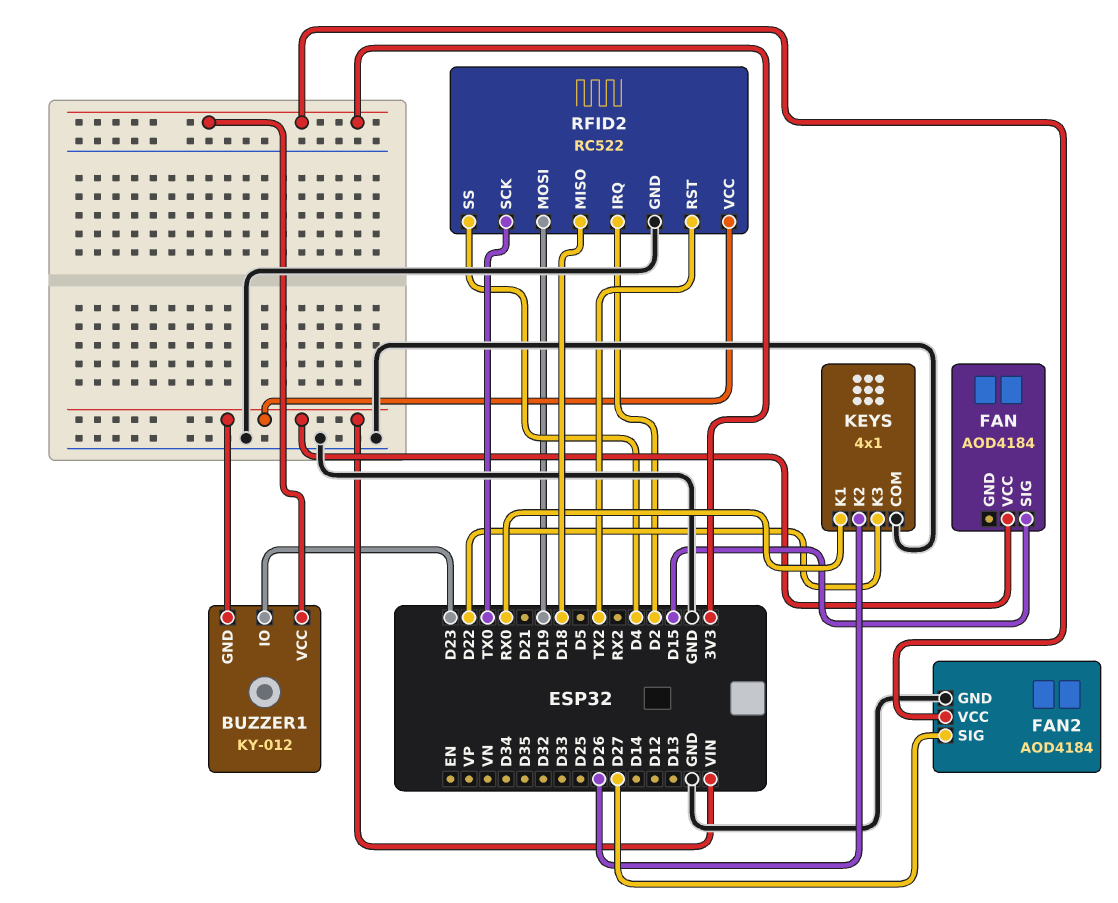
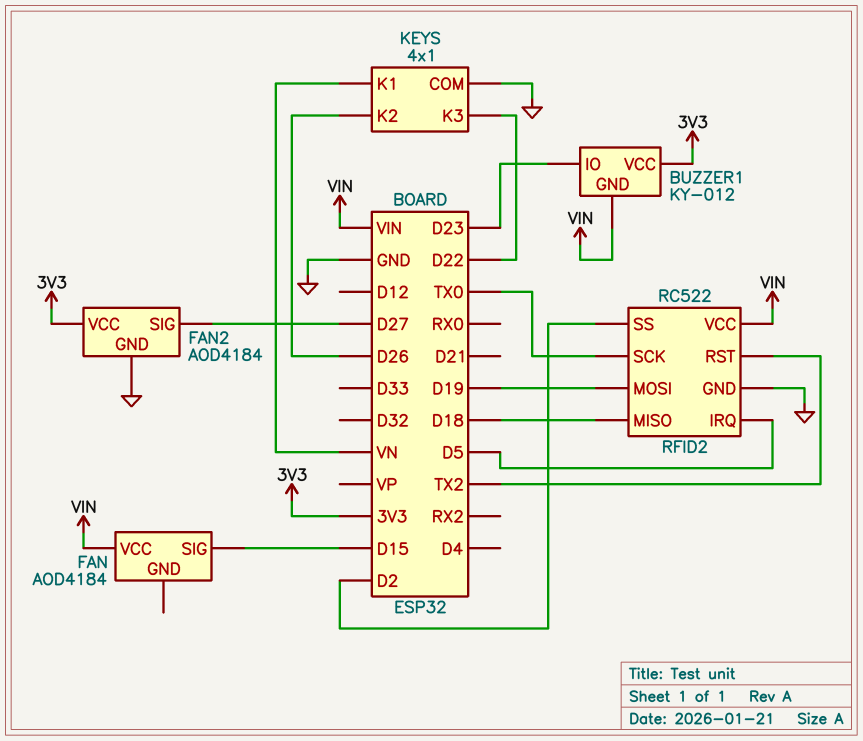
KEYS pin K1: RX0 -> VN
RFID2 pin IRQ: D2 -> D5
RFID2 pin SS: D4 -> D2

